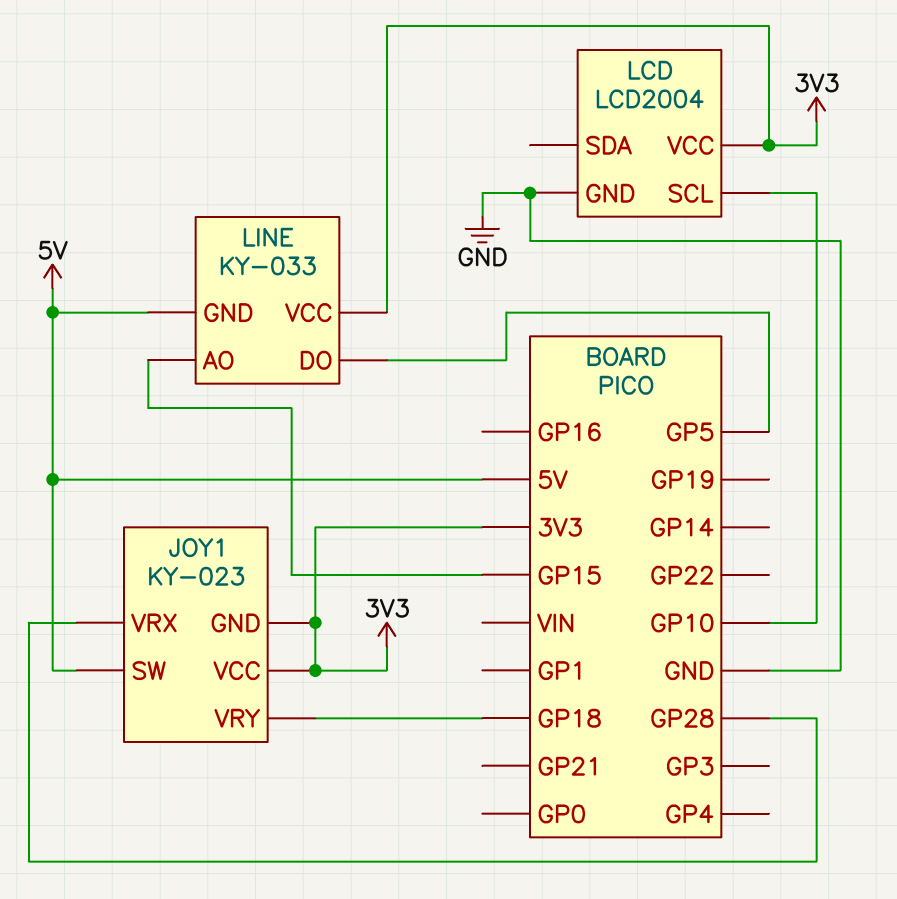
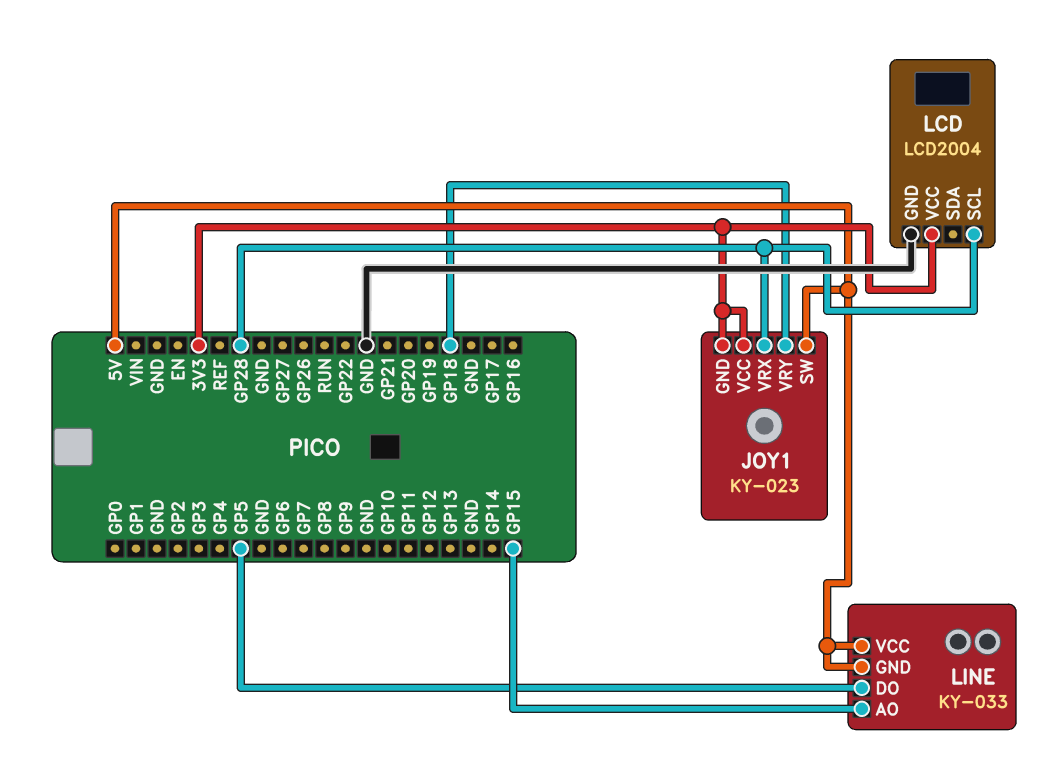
LCD pin SCL: GP10 -> GP28
LINE pin VCC: 3V3 -> 5V

